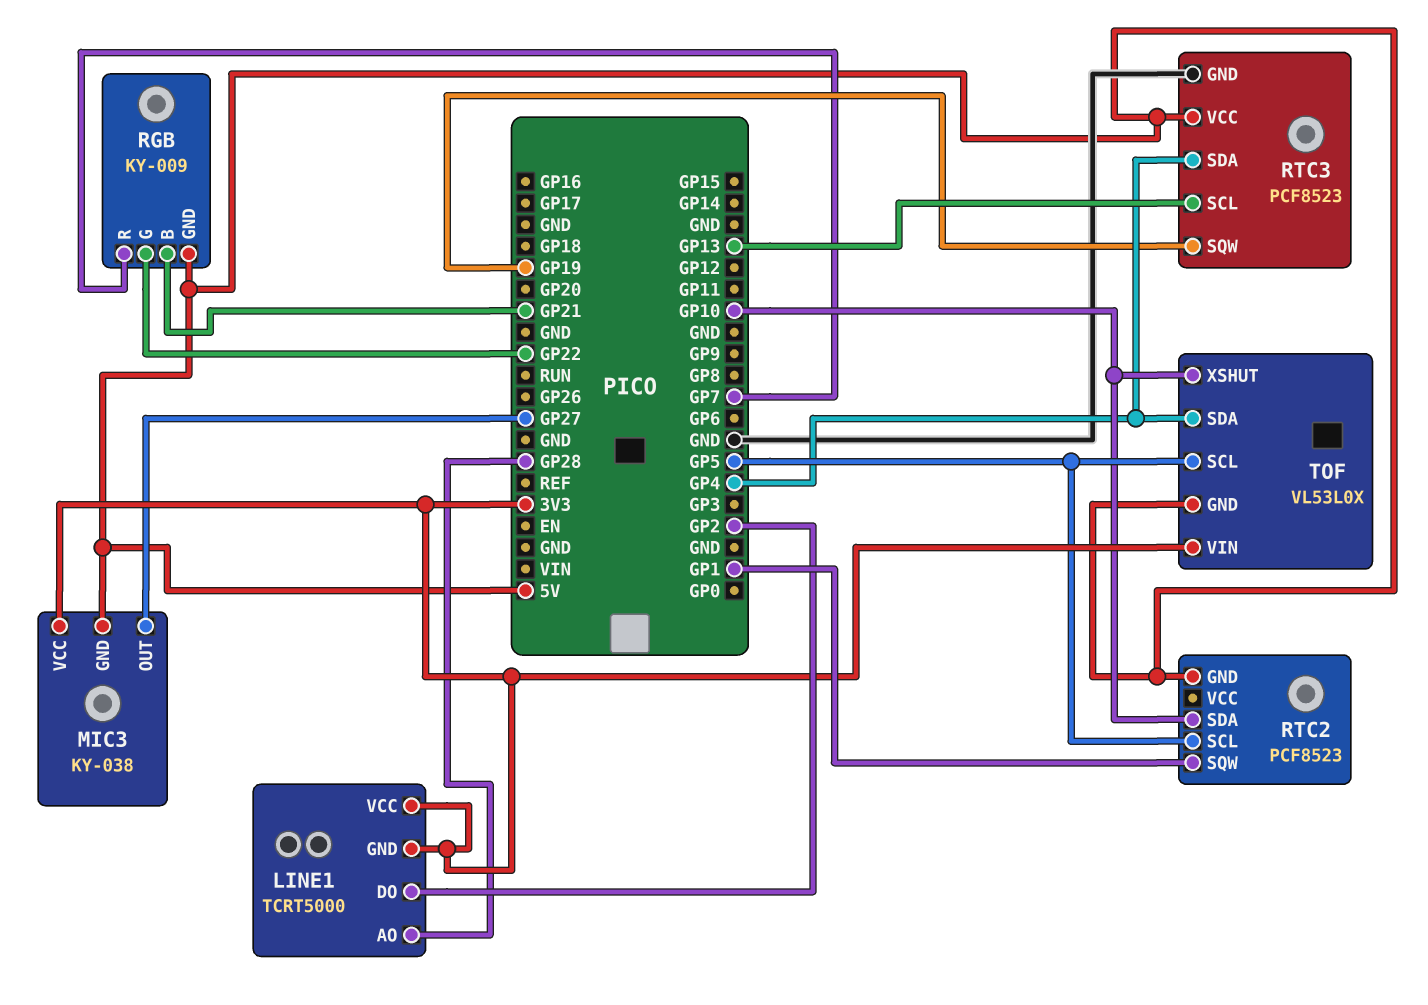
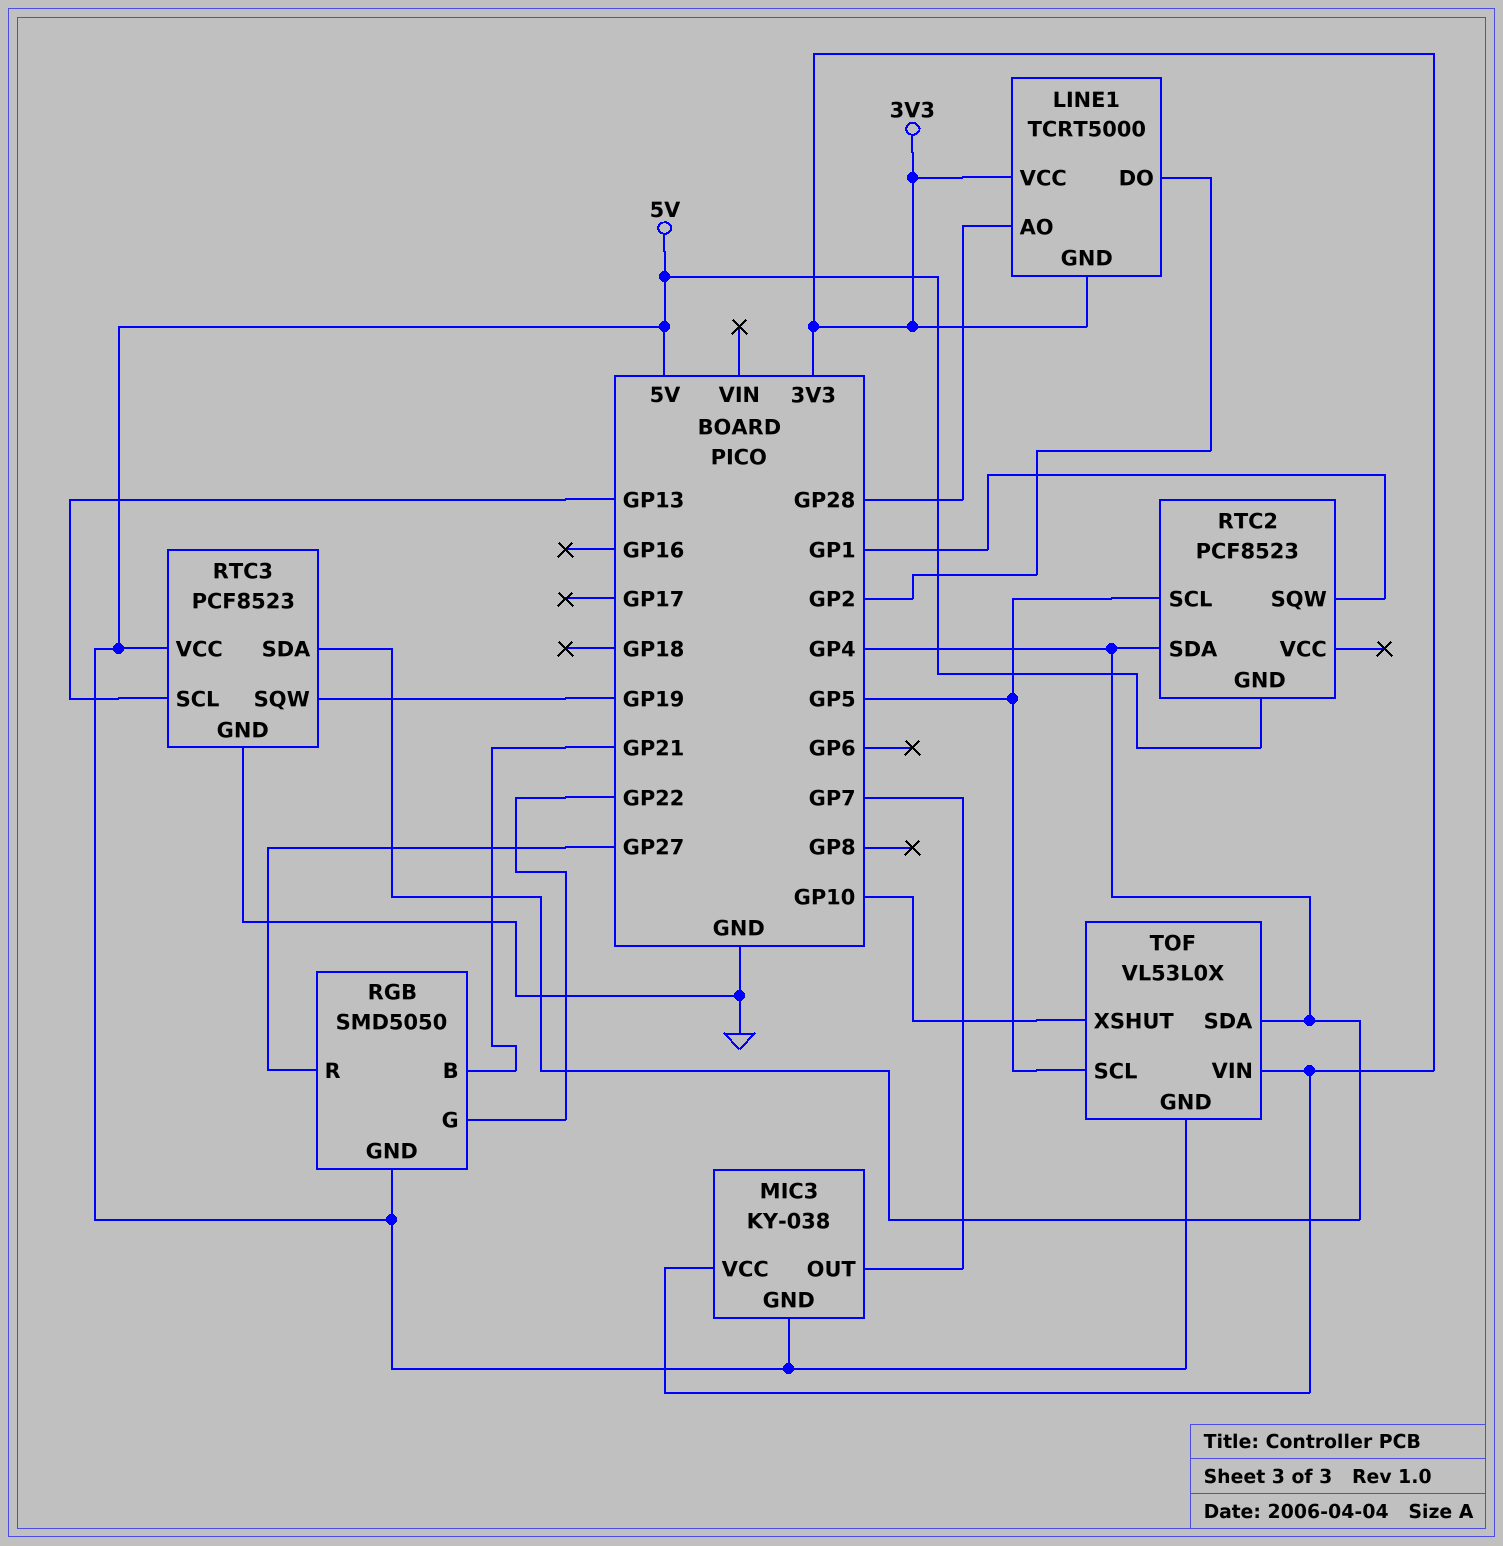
MIC3 pin OUT: GP27 -> GP7
RGB: KY-009 -> SMD5050
RGB pin R: GP7 -> GP27
RTC2 pin SDA: GP10 -> GP4

